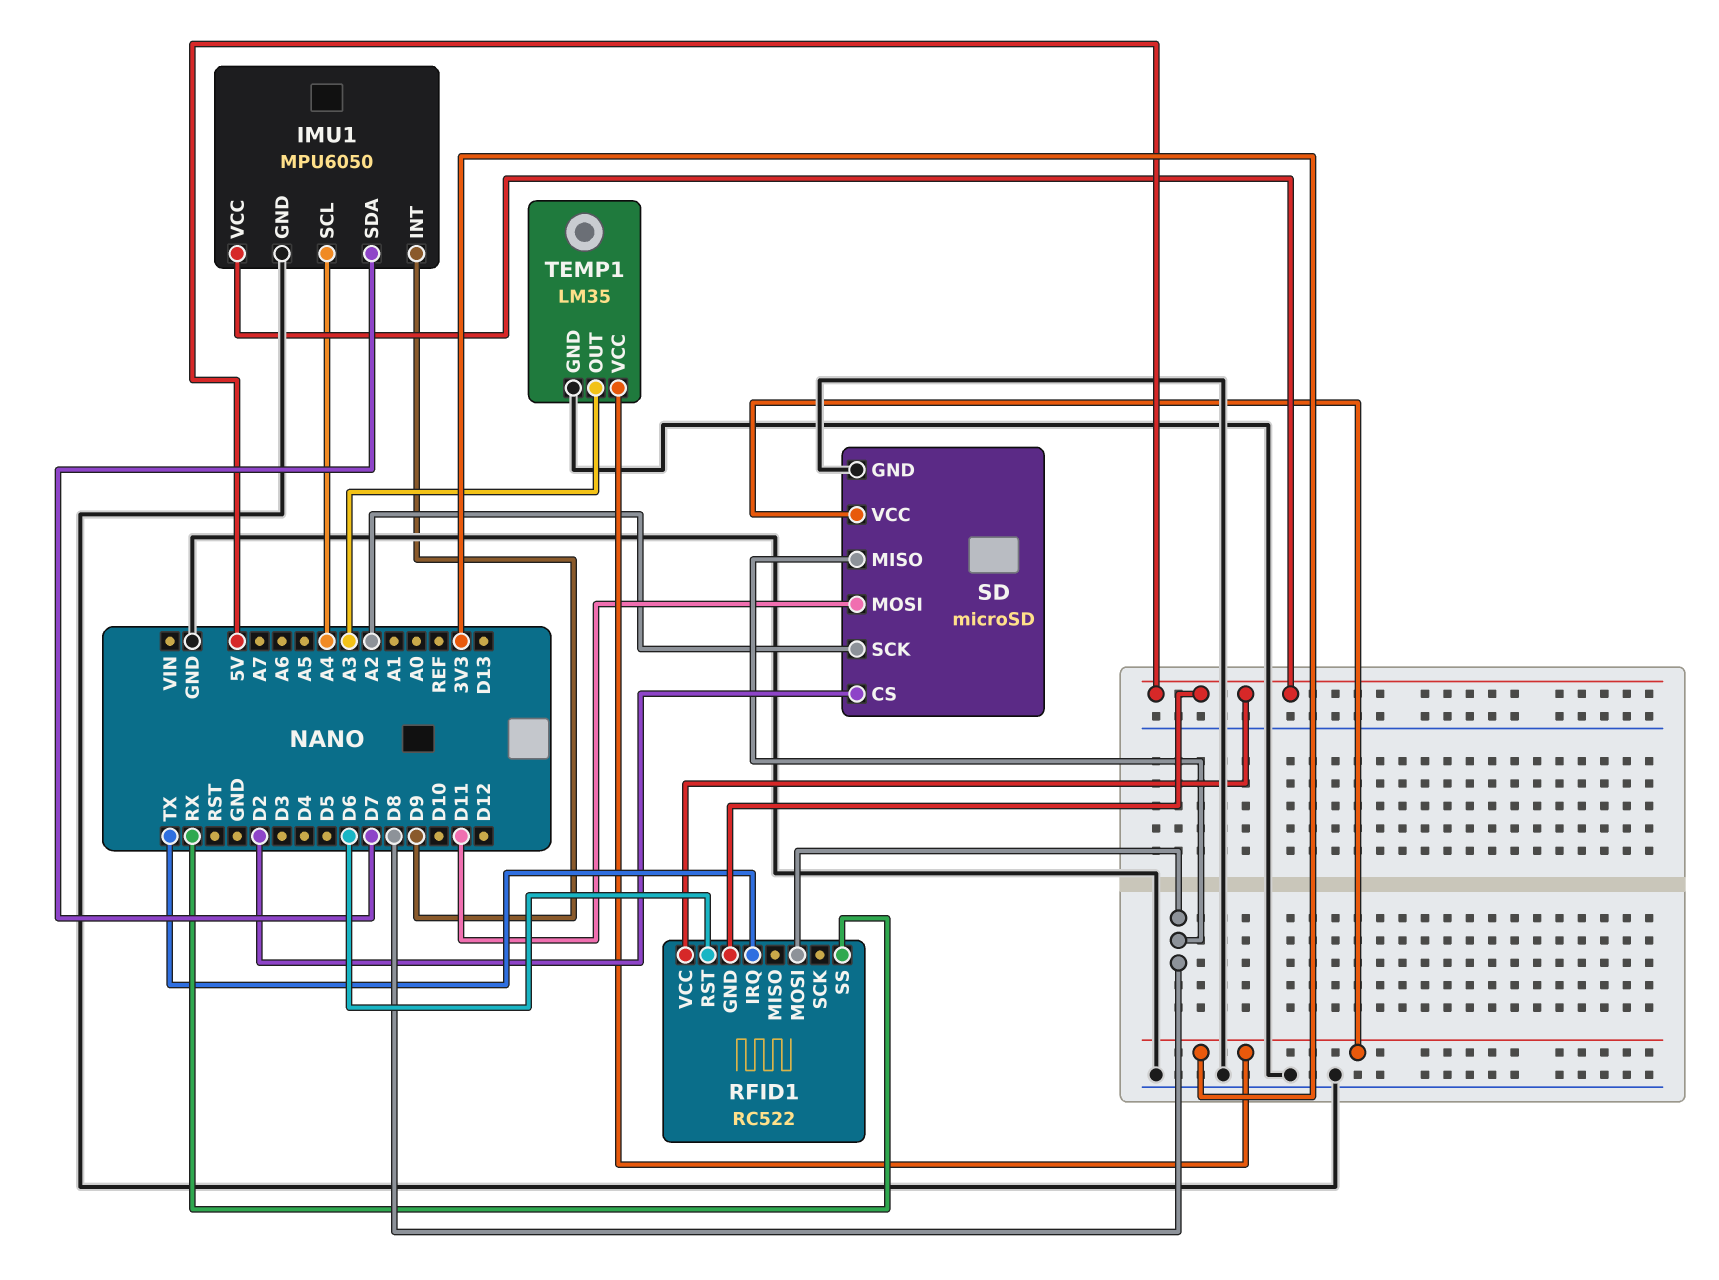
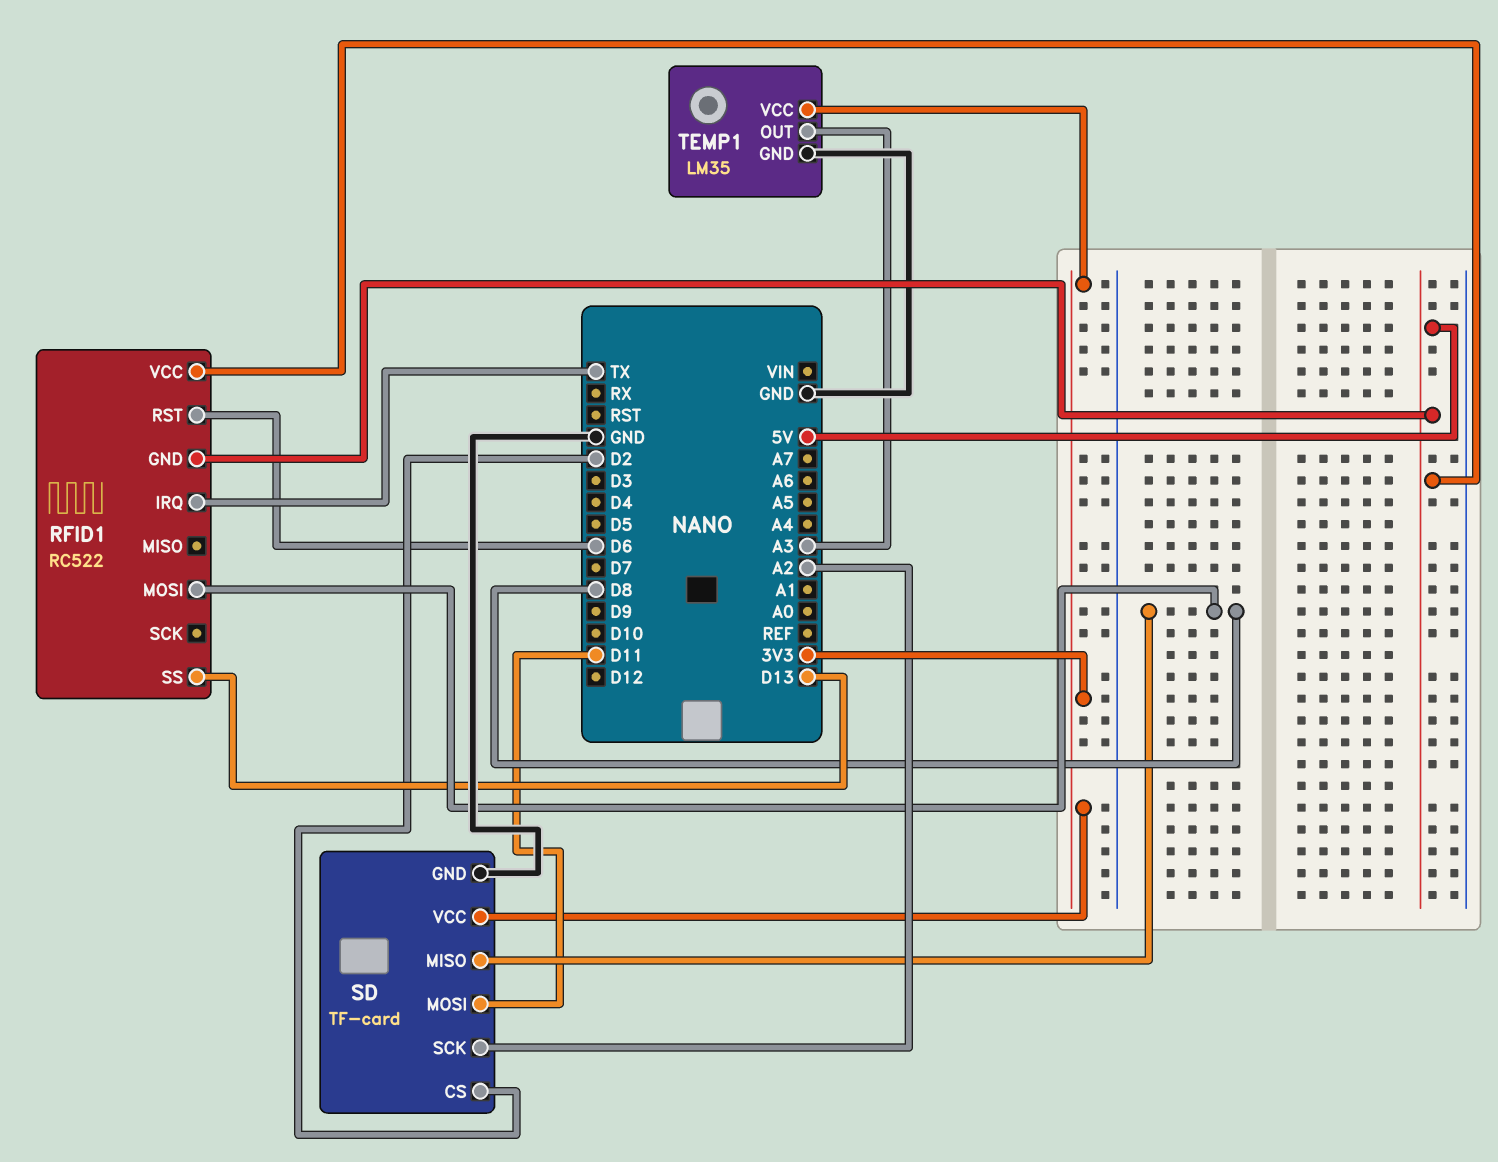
IMU1: MPU6050 -> none
IMU1 pin GND: GND -> none
IMU1 pin INT: D9 -> none
IMU1 pin SCL: A4 -> none
IMU1 pin SDA: D7 -> none
IMU1 pin VCC: 5V -> none
RFID1 pin SS: RX -> D13
SD: microSD -> TF-card

